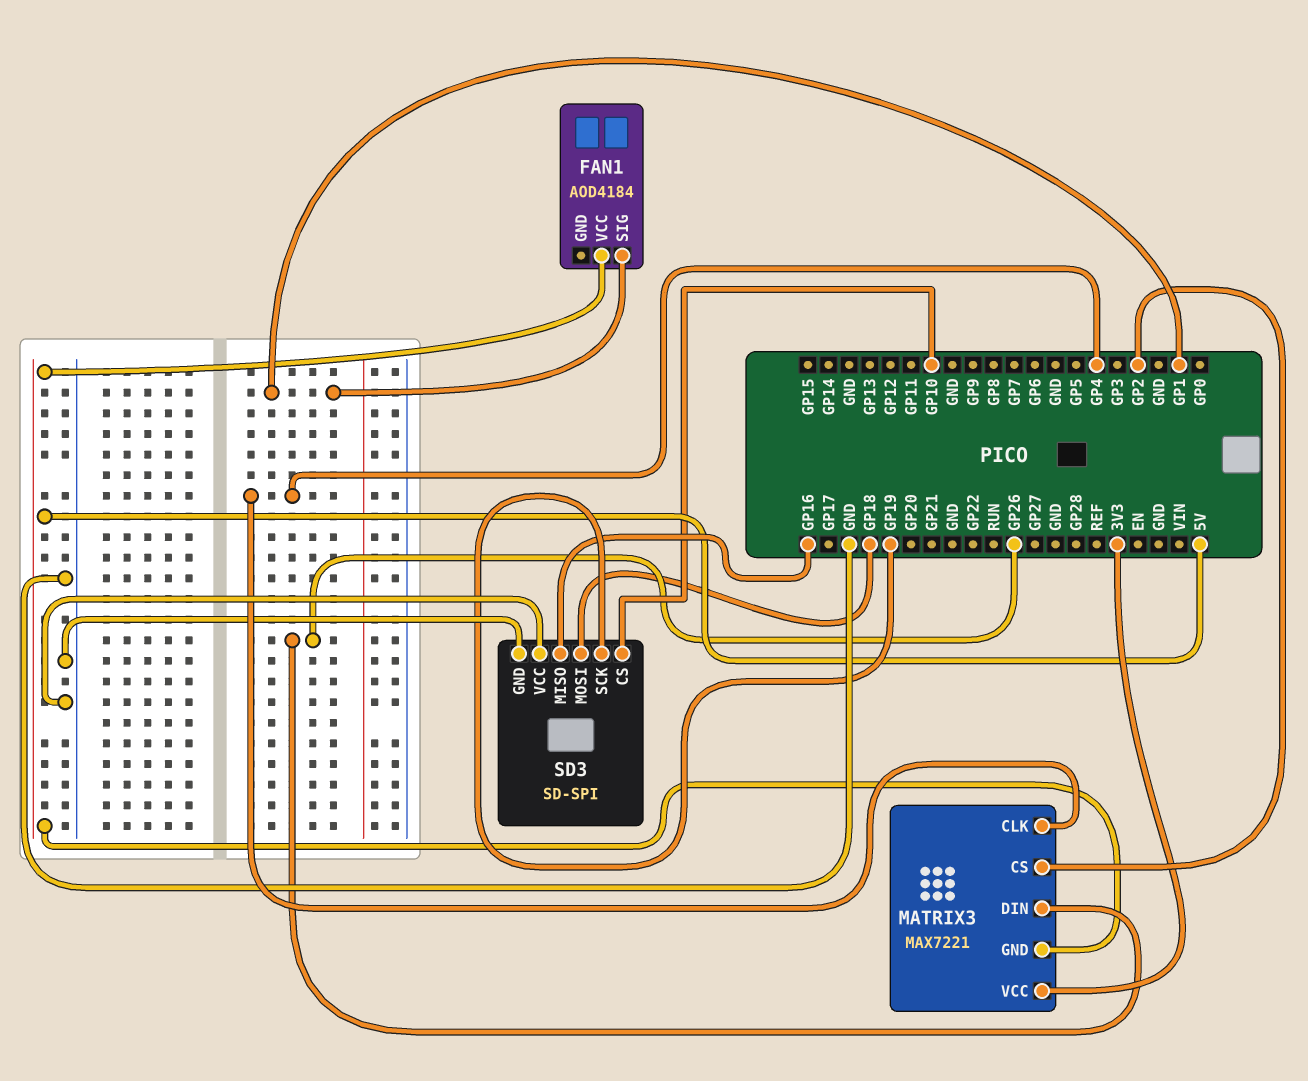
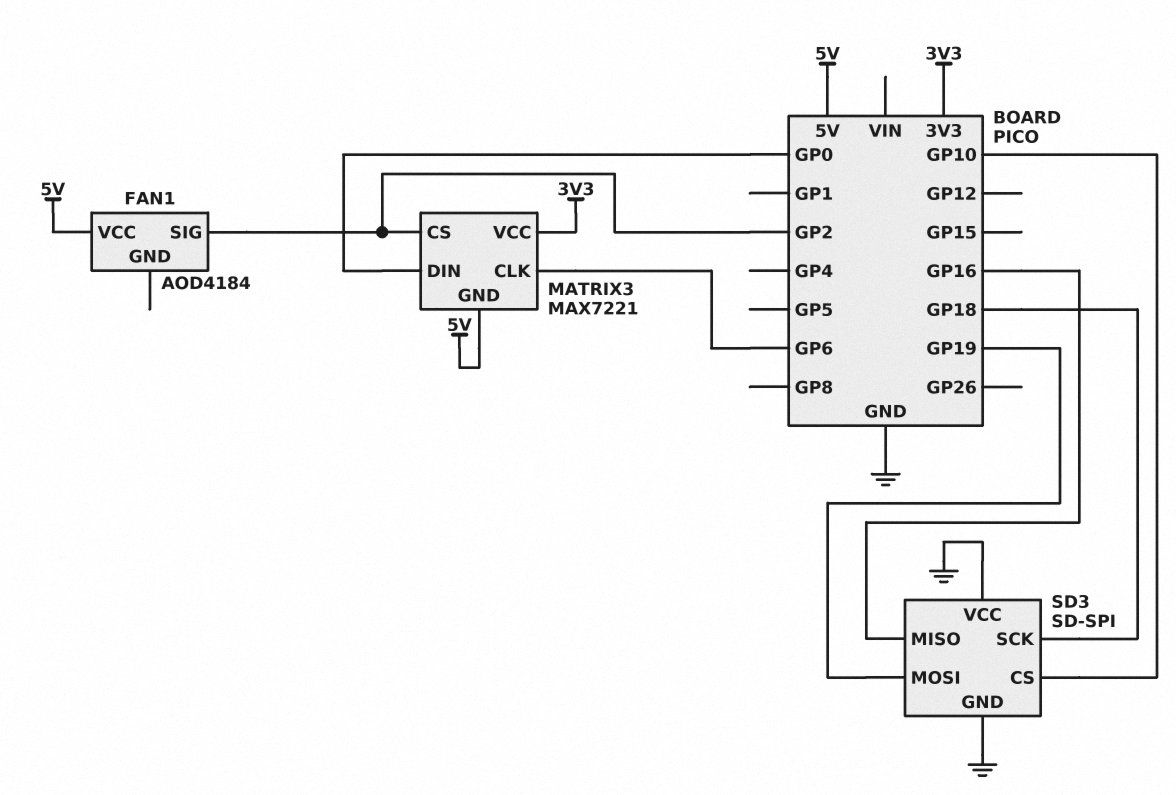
FAN1 pin SIG: GP1 -> GP2
MATRIX3 pin CLK: GP4 -> GP6
MATRIX3 pin DIN: GP26 -> GP0
SD3 pin MOSI: GP18 -> GP19
SD3 pin SCK: GP19 -> GP18

